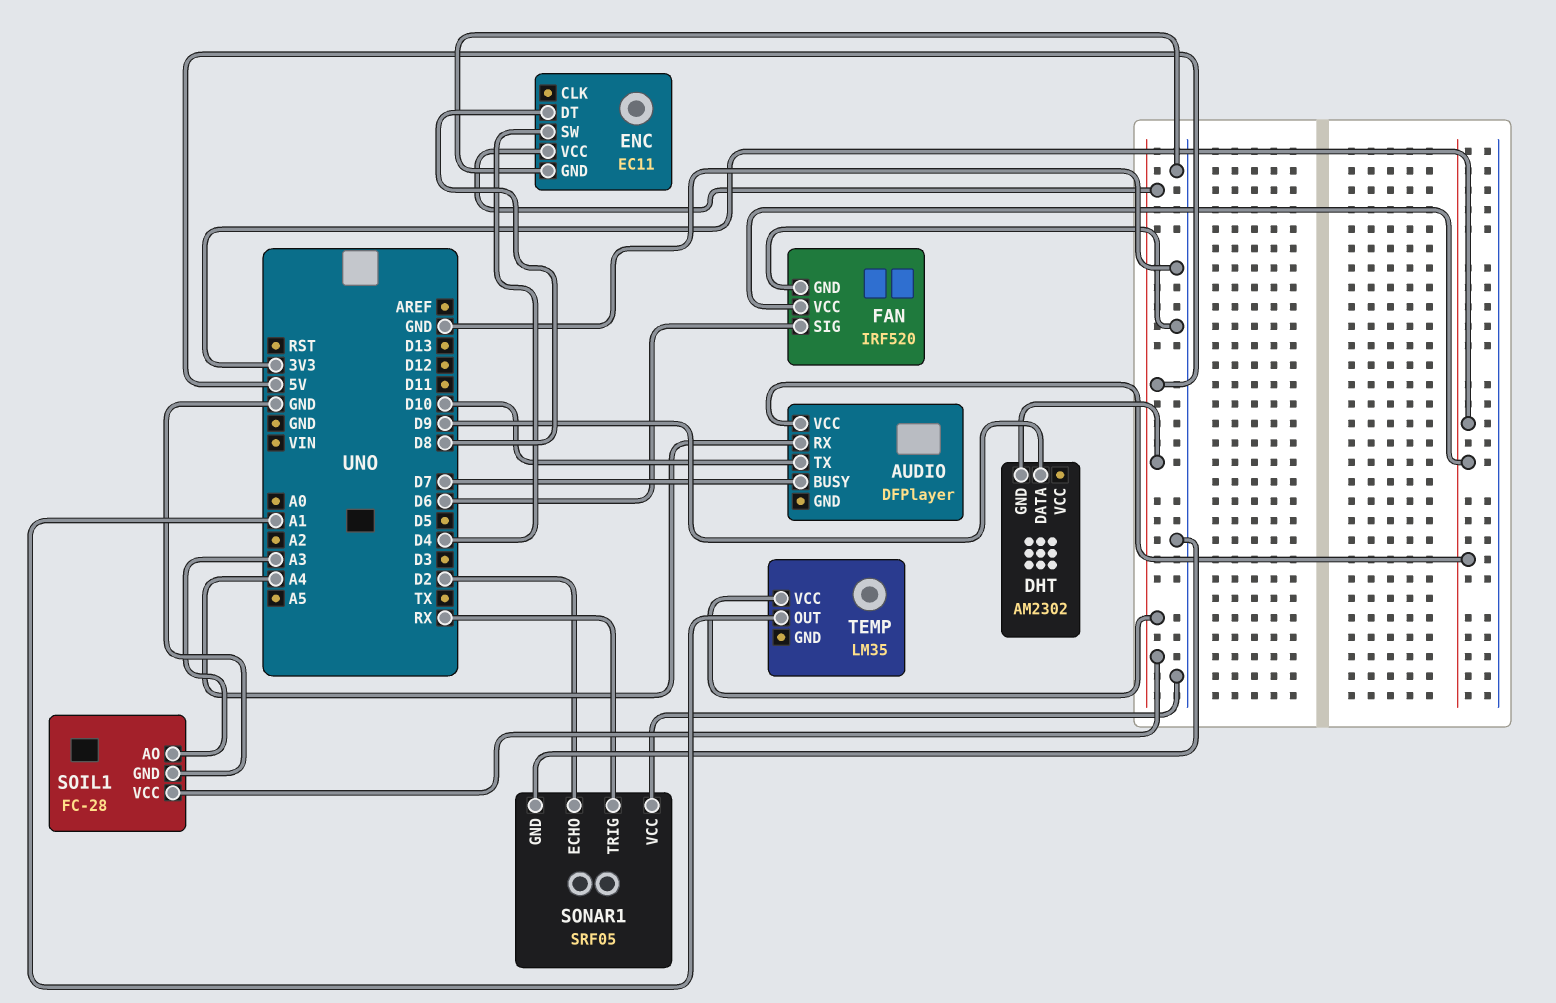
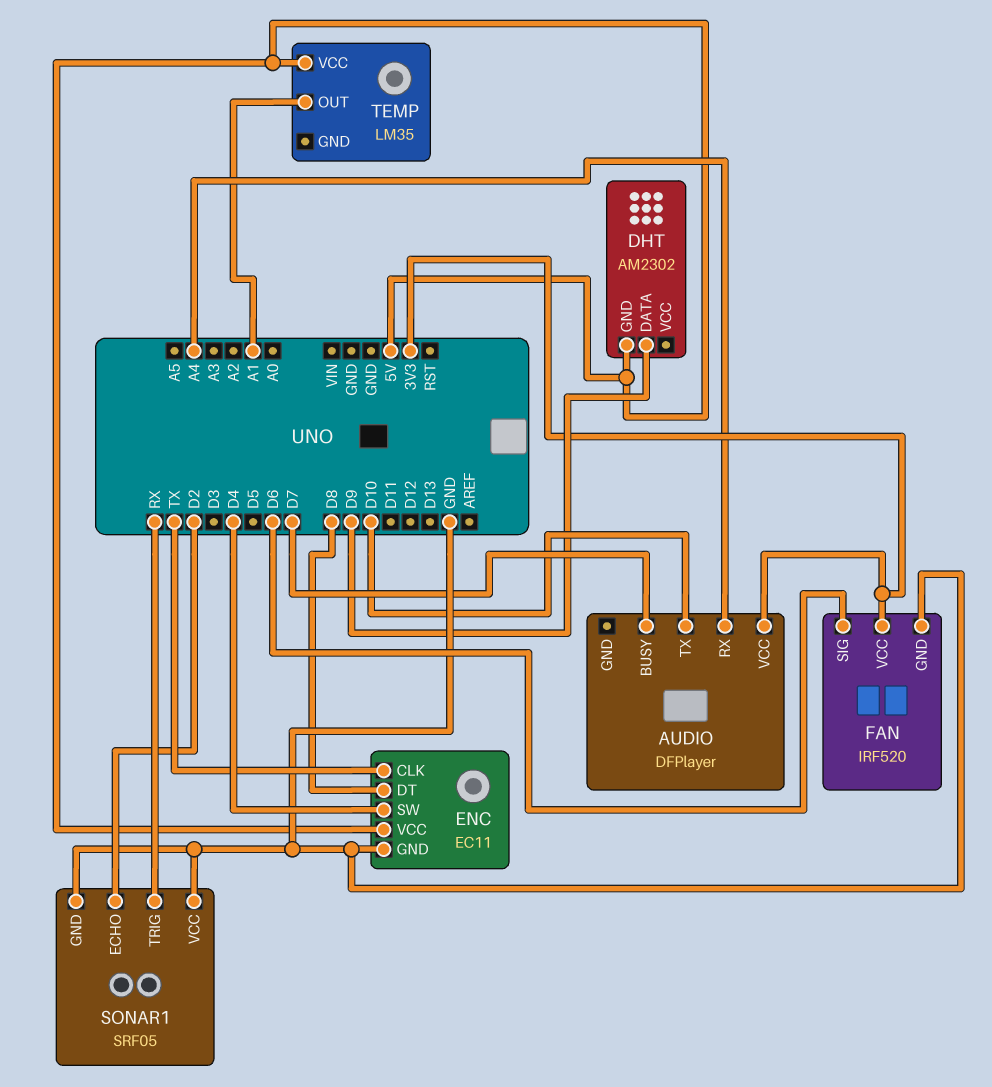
ENC pin CLK: none -> TX
SOIL1: FC-28 -> none
SOIL1 pin AO: A3 -> none
SOIL1 pin GND: GND -> none
SOIL1 pin VCC: 5V -> none

